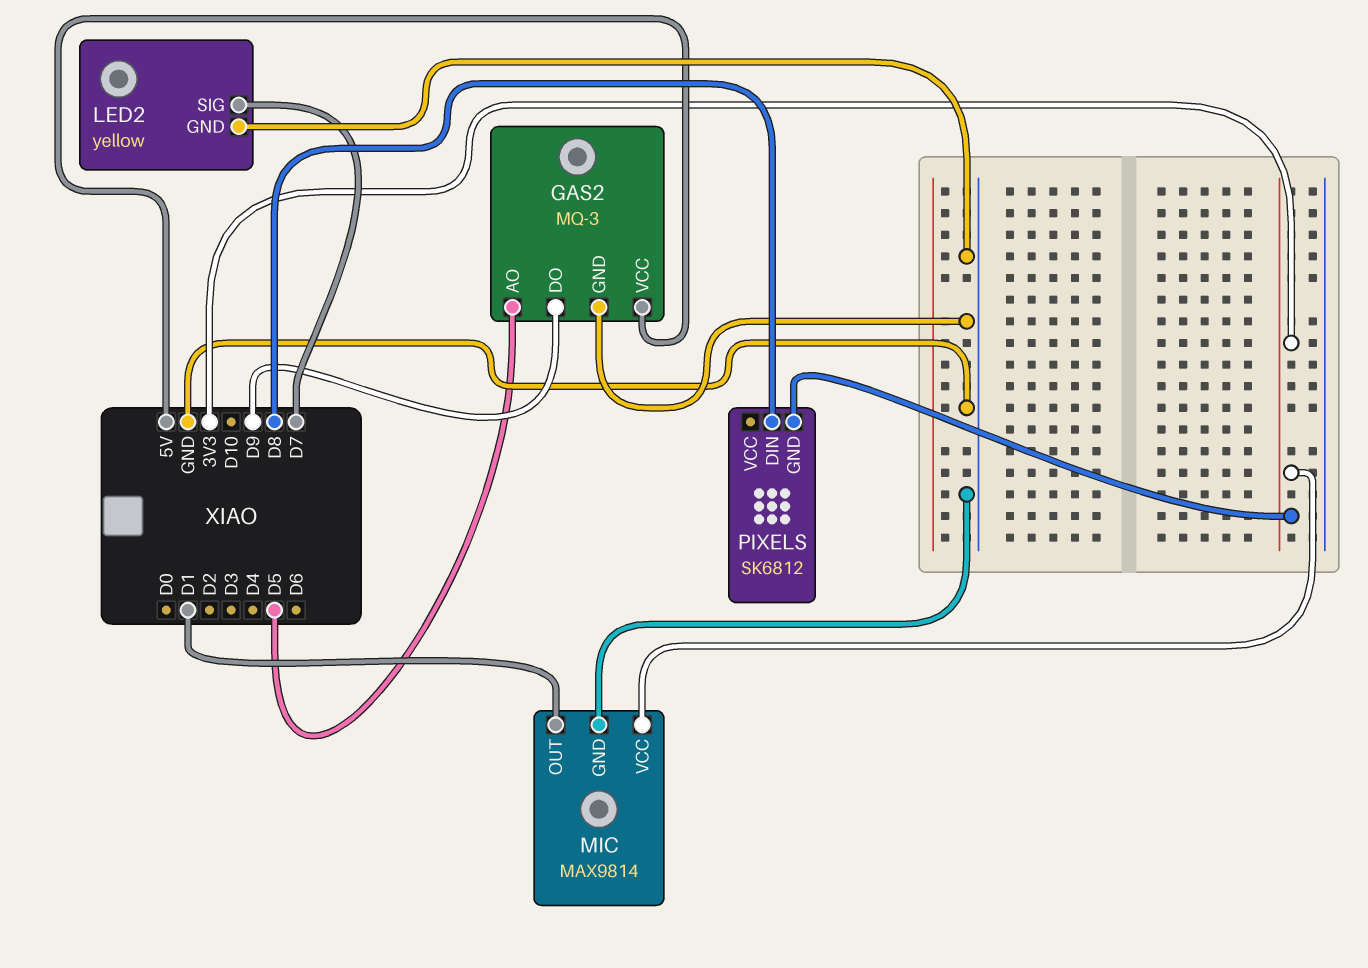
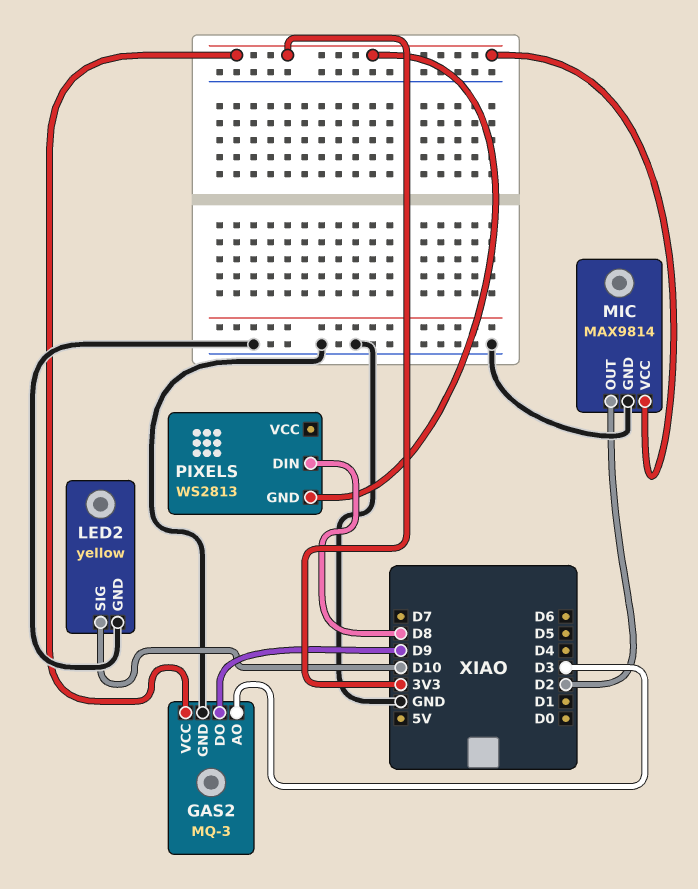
GAS2 pin AO: D5 -> D3
GAS2 pin VCC: 5V -> 3V3
LED2 pin SIG: D7 -> D10
MIC pin OUT: D1 -> D2
PIXELS: SK6812 -> WS2813

